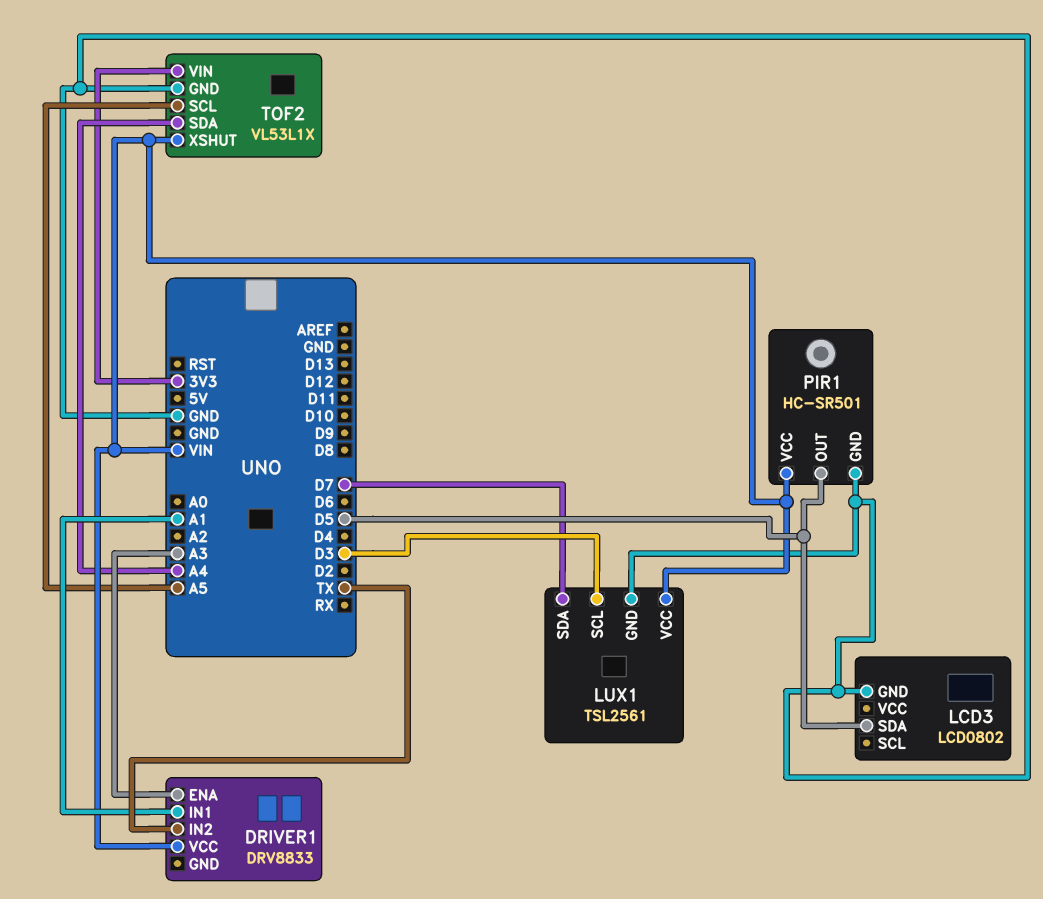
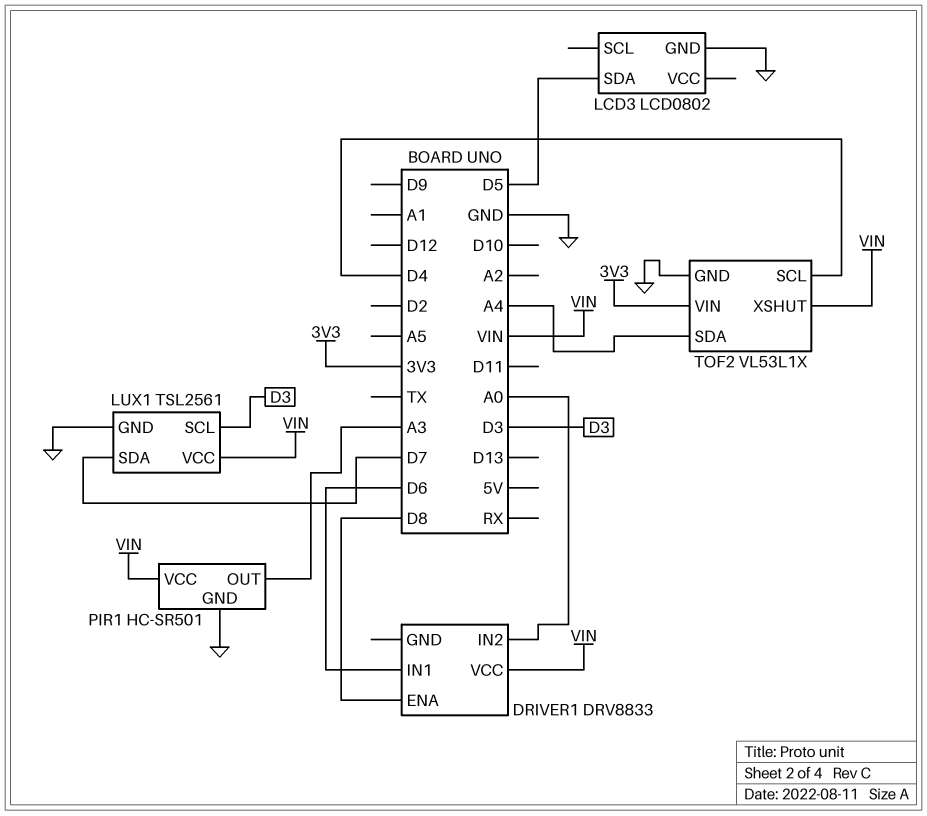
DRIVER1 pin ENA: A3 -> D8
DRIVER1 pin IN1: A1 -> D6
DRIVER1 pin IN2: TX -> A0
PIR1 pin OUT: D5 -> A3
TOF2 pin SCL: A5 -> D4

